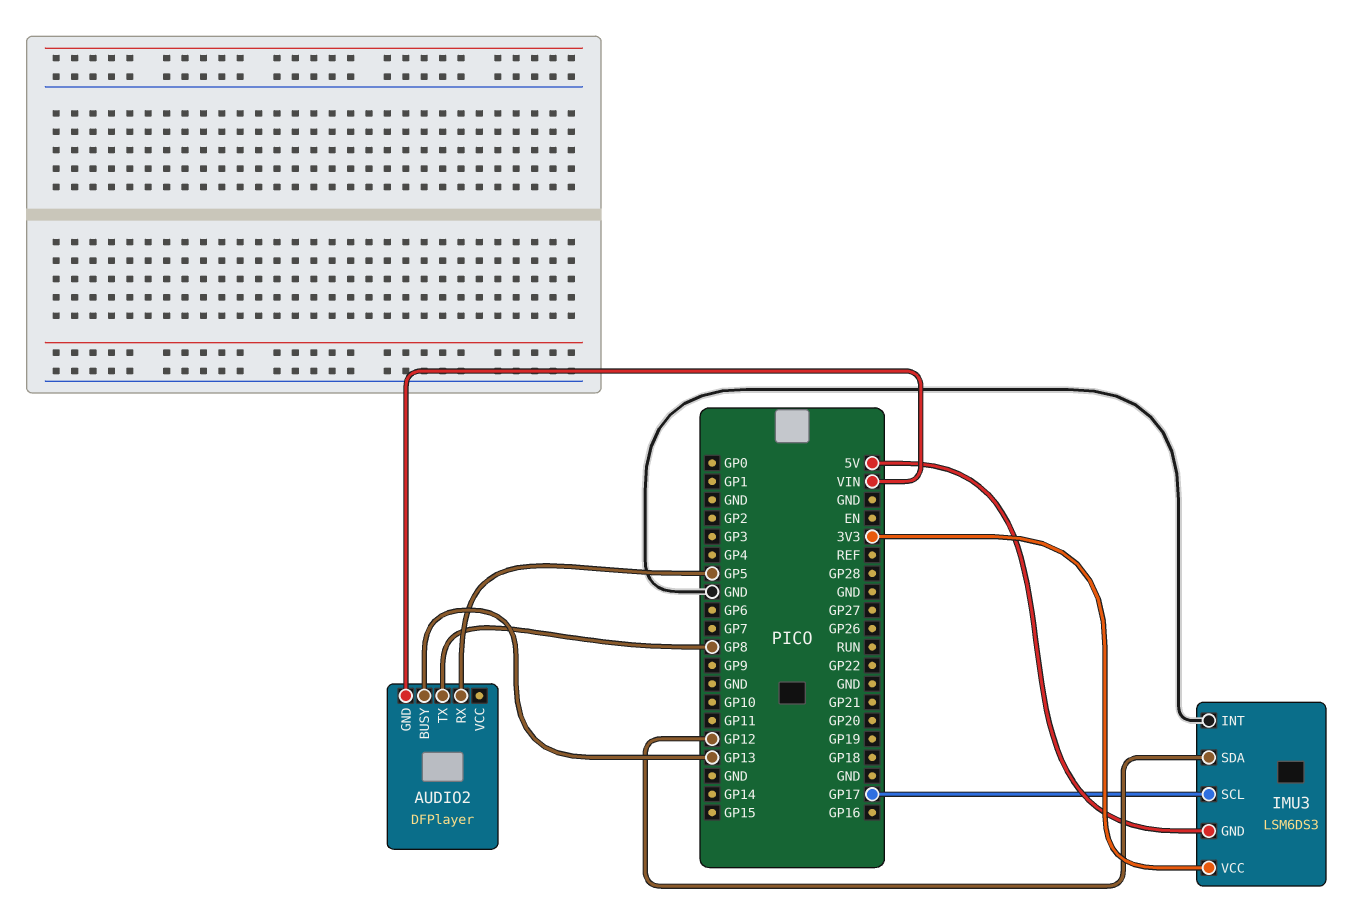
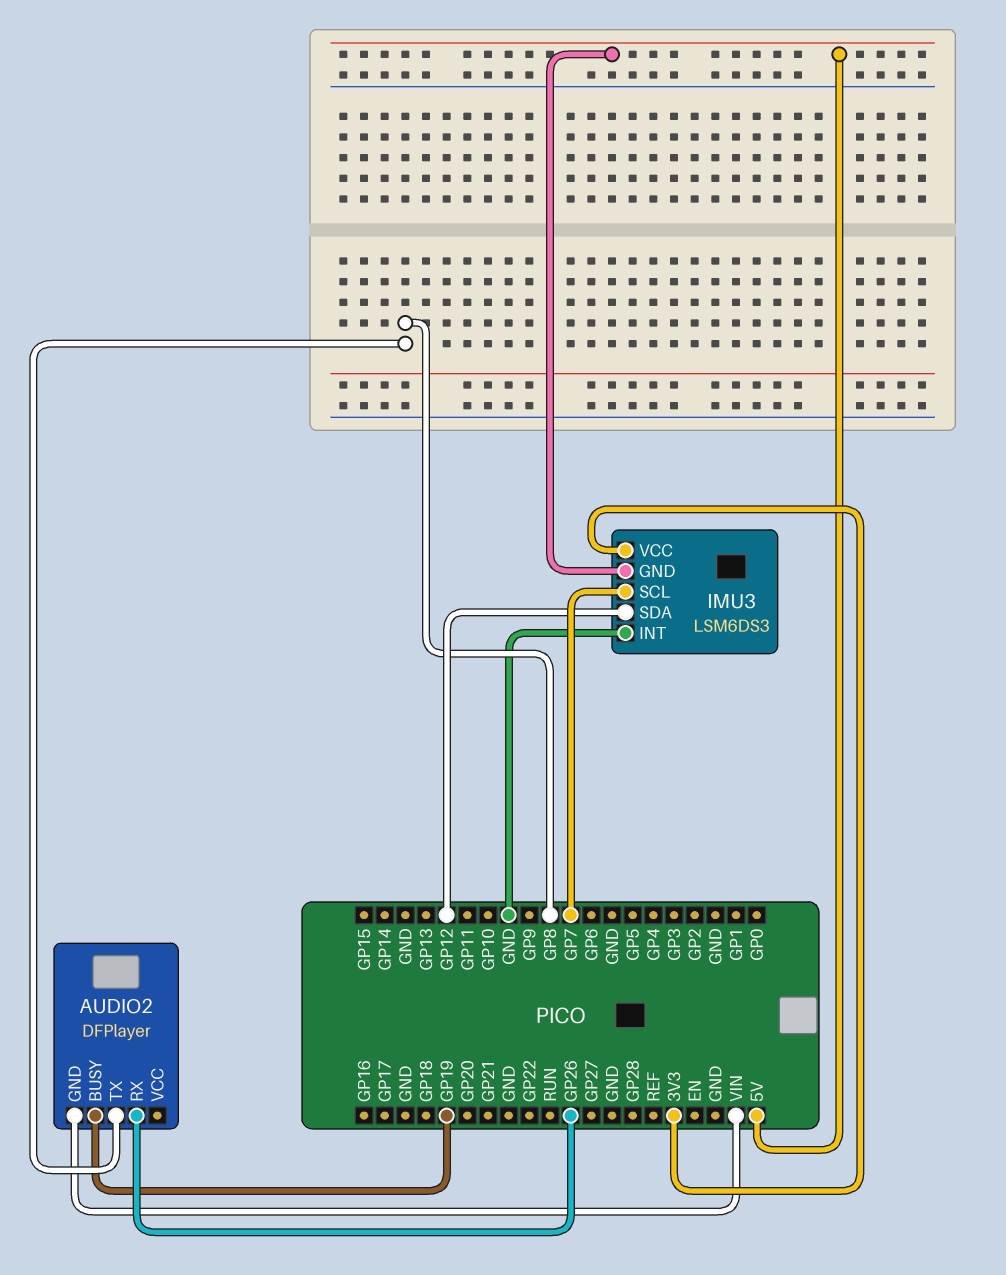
AUDIO2 pin BUSY: GP13 -> GP19
AUDIO2 pin RX: GP5 -> GP26
IMU3 pin SCL: GP17 -> GP7

